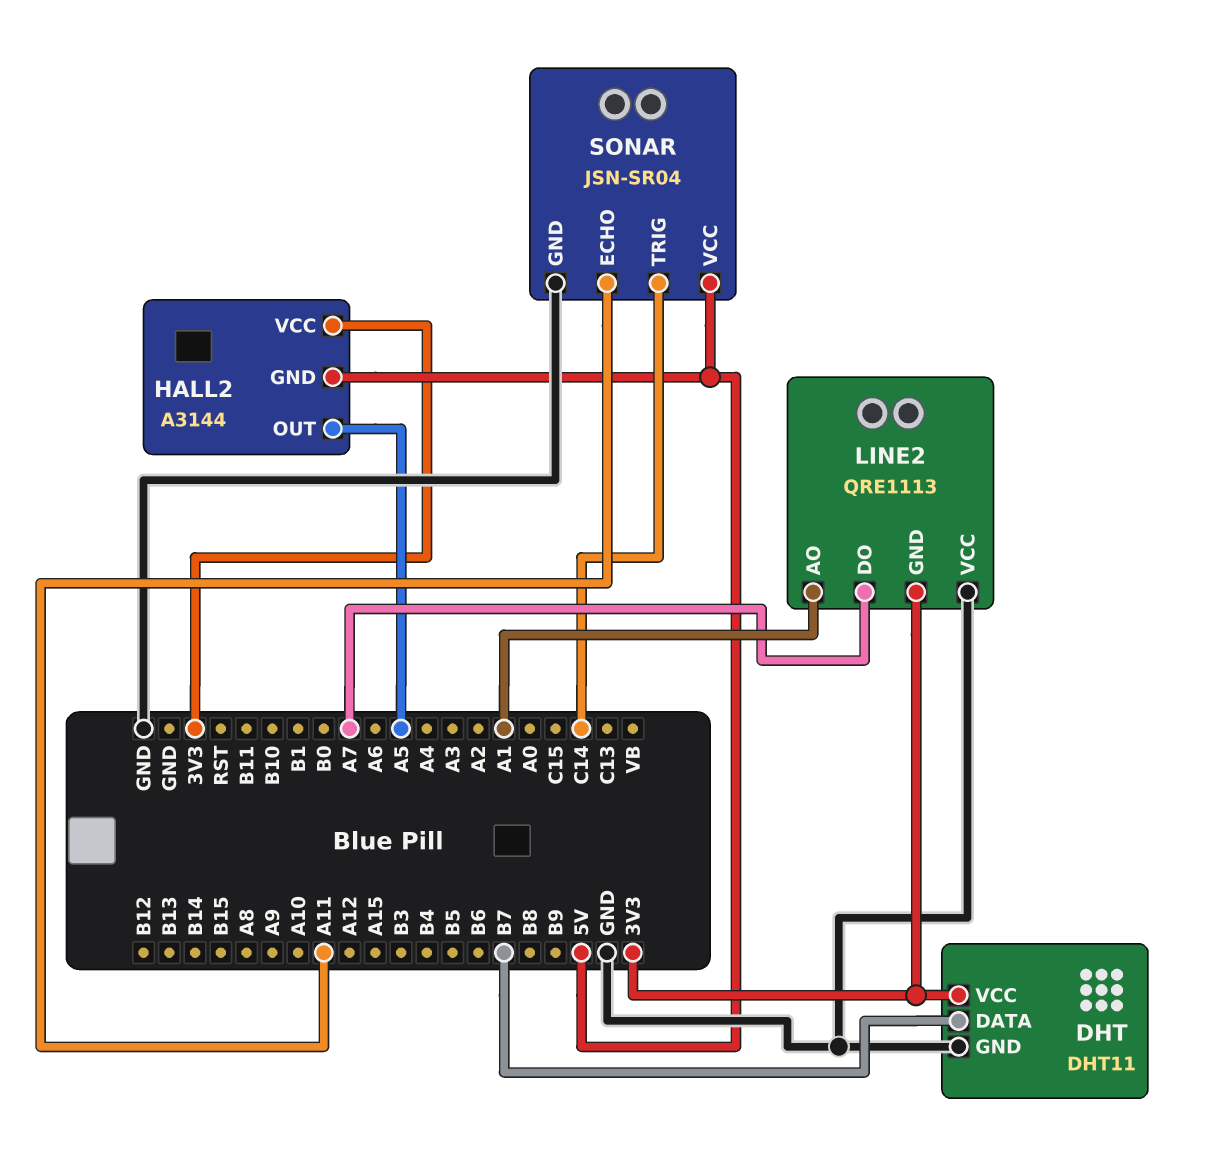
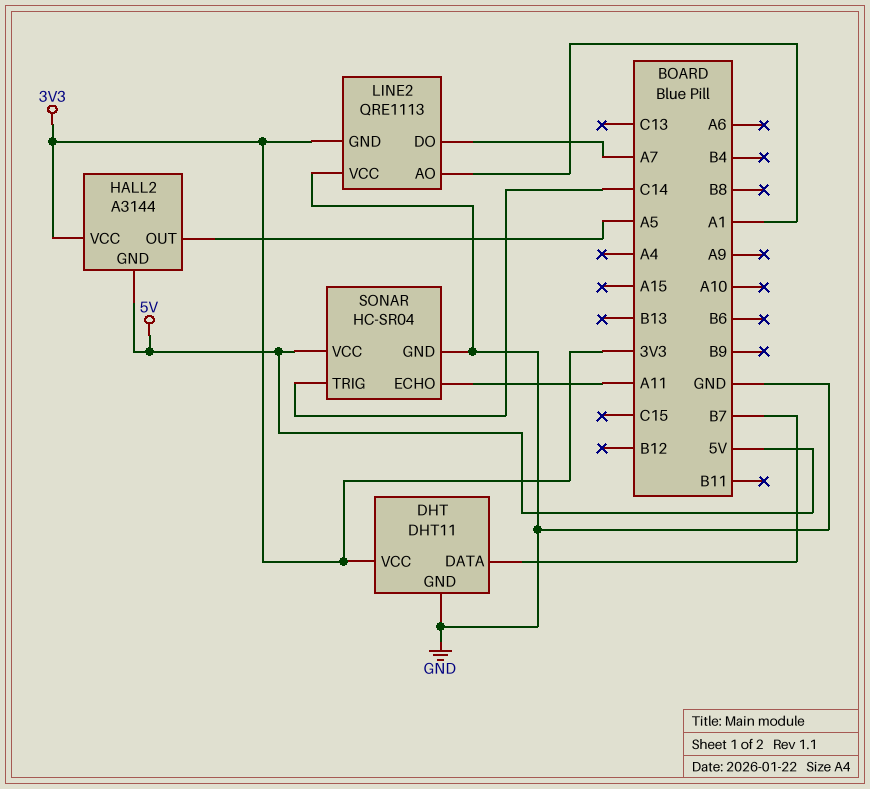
SONAR: JSN-SR04 -> HC-SR04

